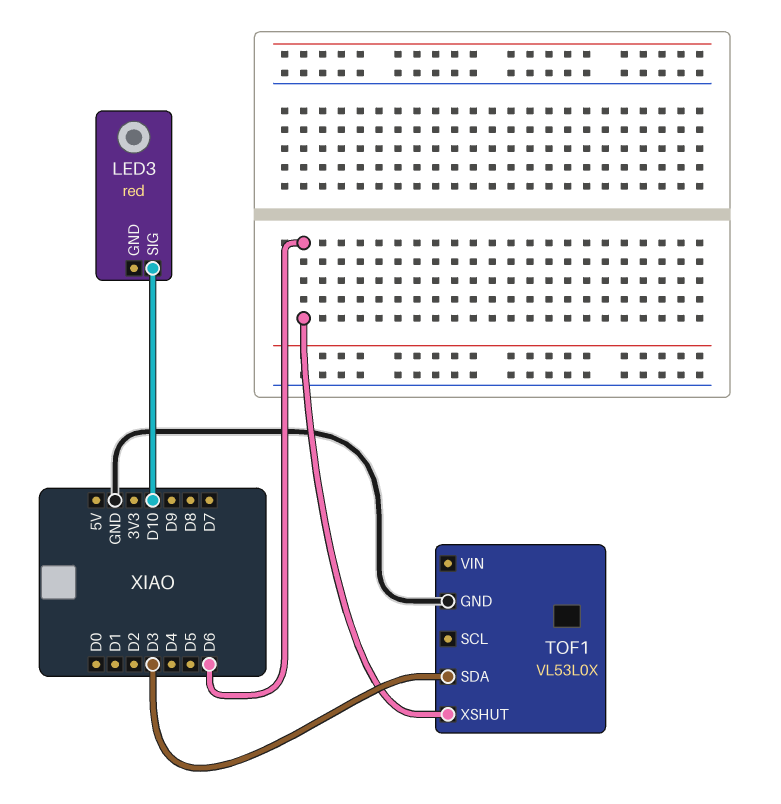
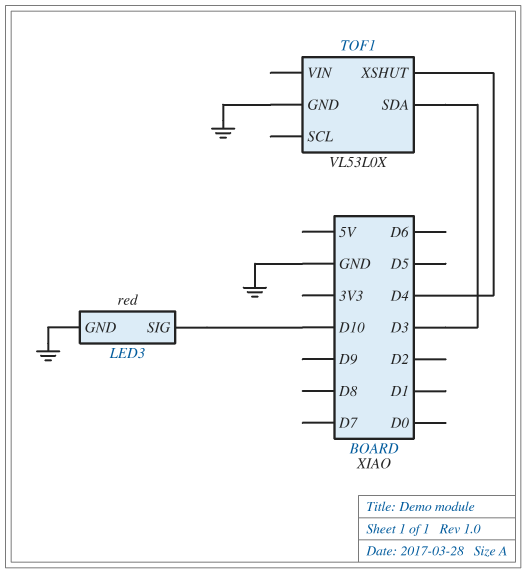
LED3 pin GND: none -> GND
TOF1 pin XSHUT: D6 -> D4

